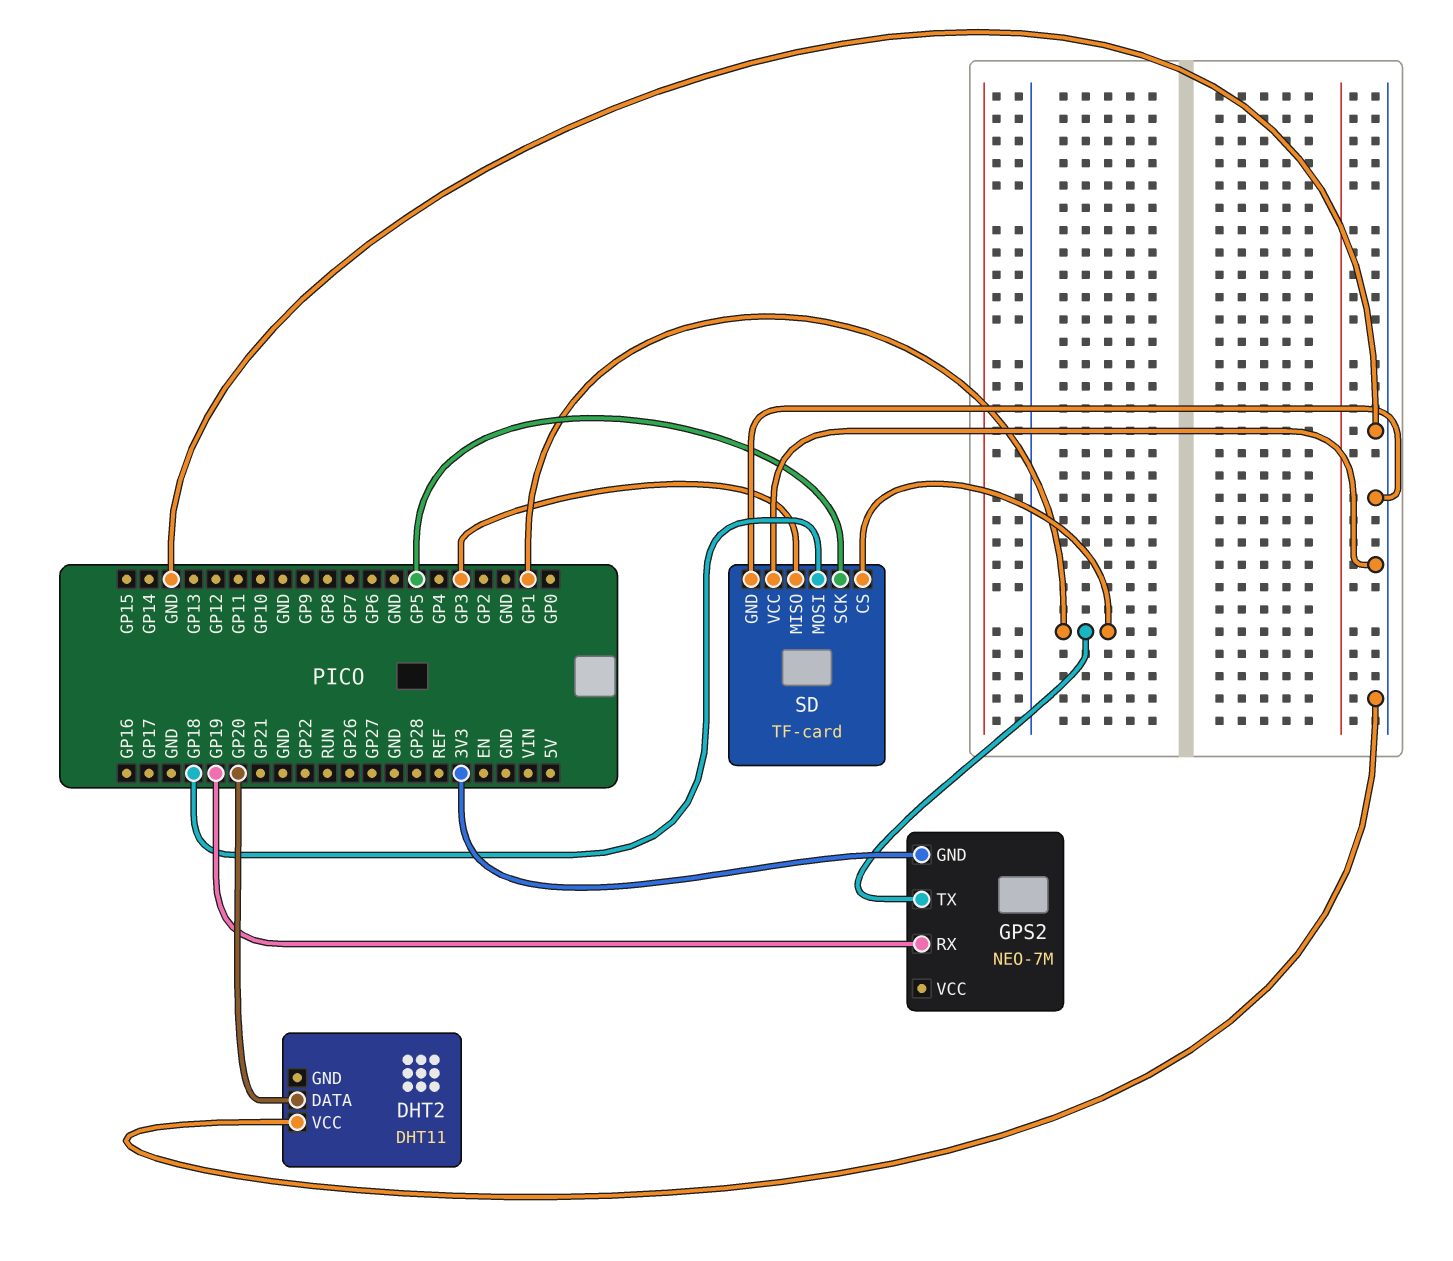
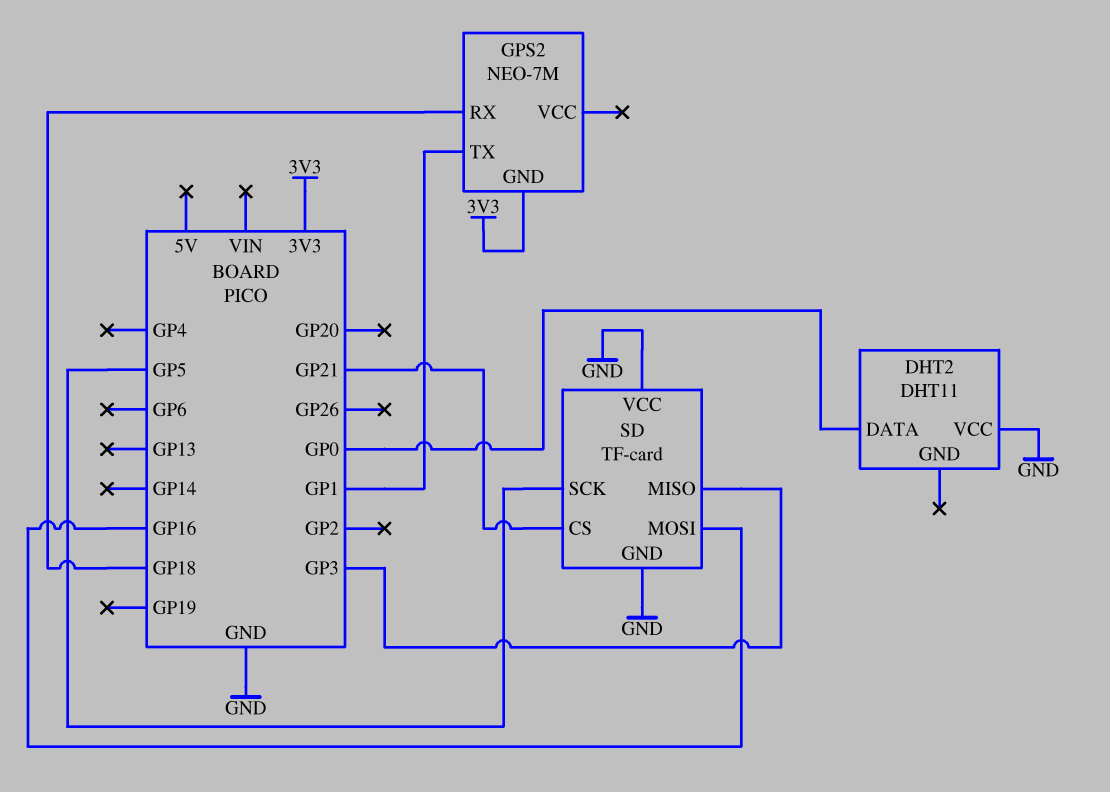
DHT2 pin DATA: GP20 -> GP0
GPS2 pin RX: GP19 -> GP18
SD pin CS: GP1 -> GP21
SD pin MOSI: GP18 -> GP16

